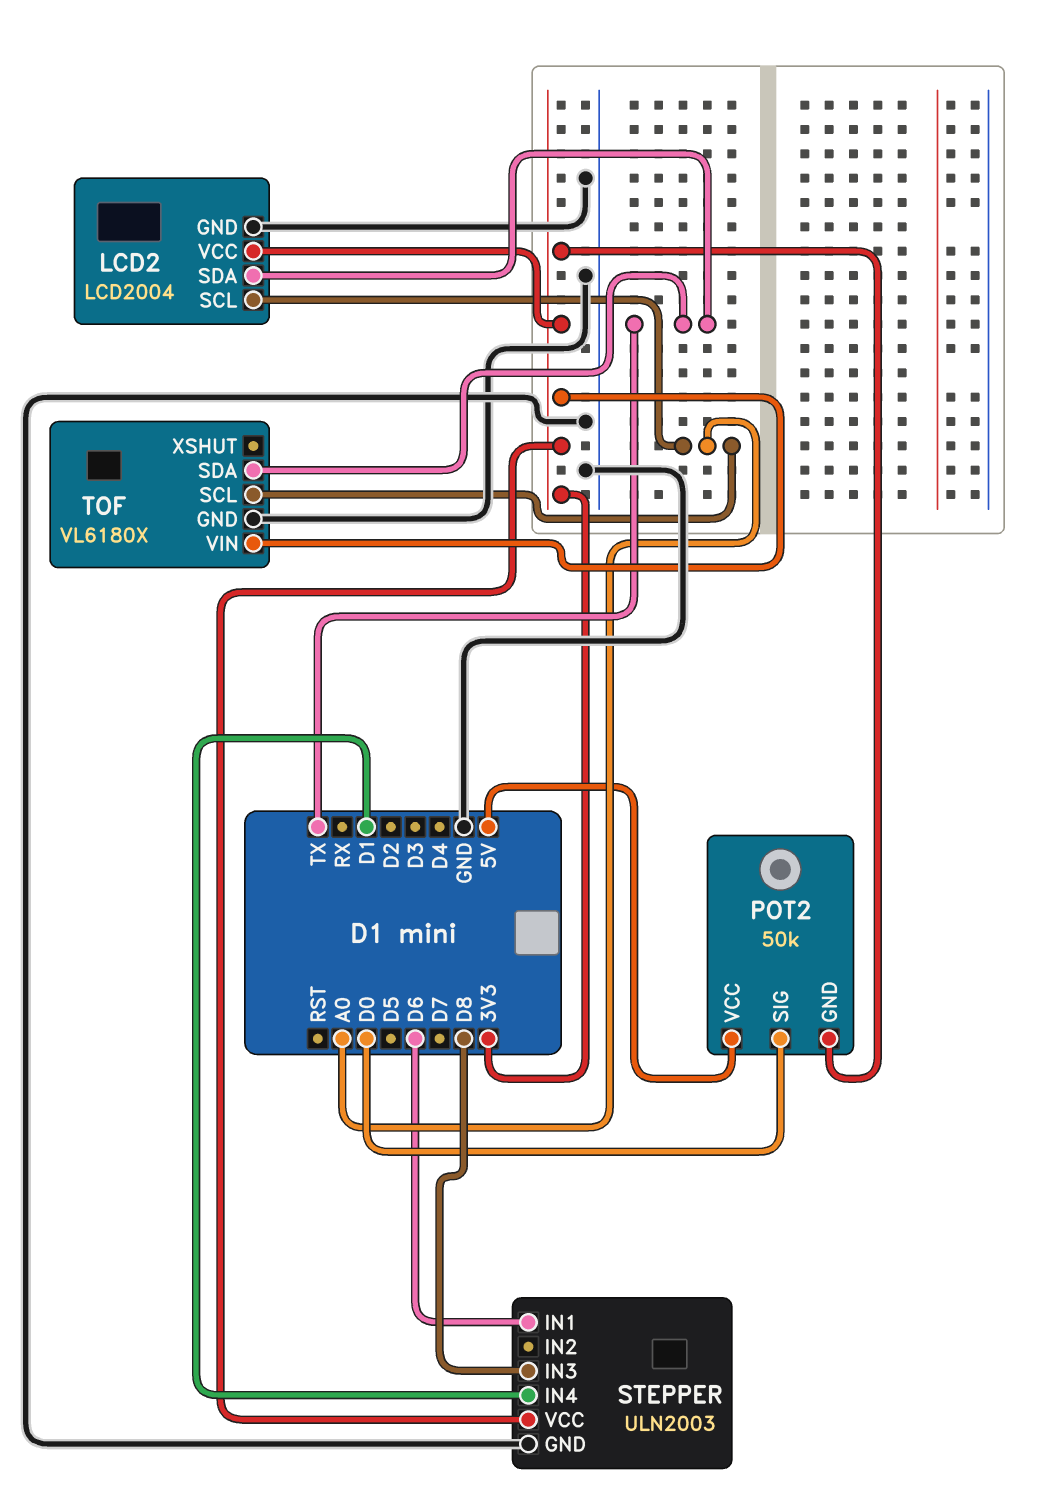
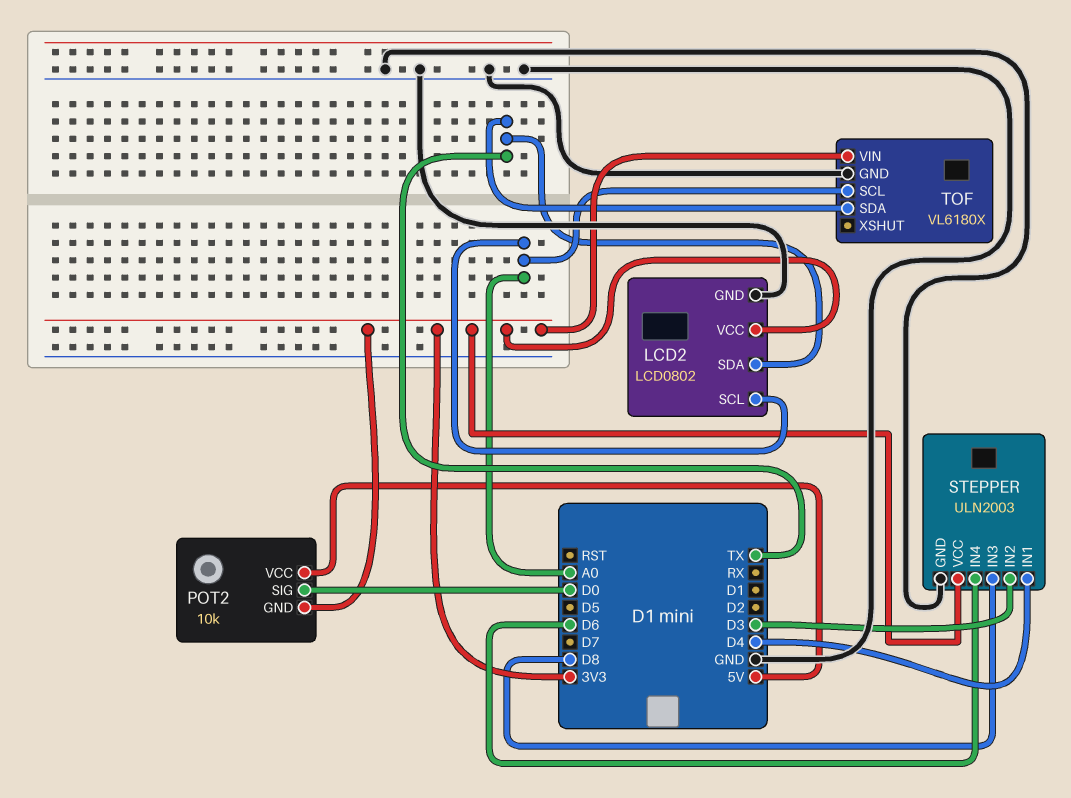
LCD2: LCD2004 -> LCD0802
POT2: 50k -> 10k
STEPPER pin IN1: D6 -> D4
STEPPER pin IN2: none -> D3
STEPPER pin IN4: D1 -> D6

